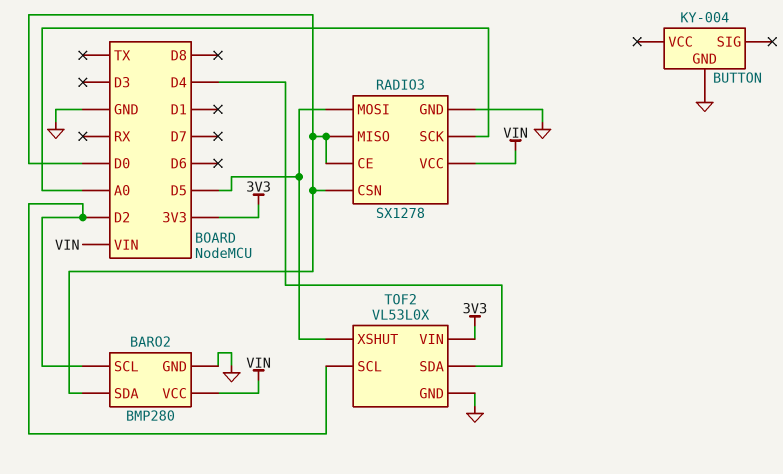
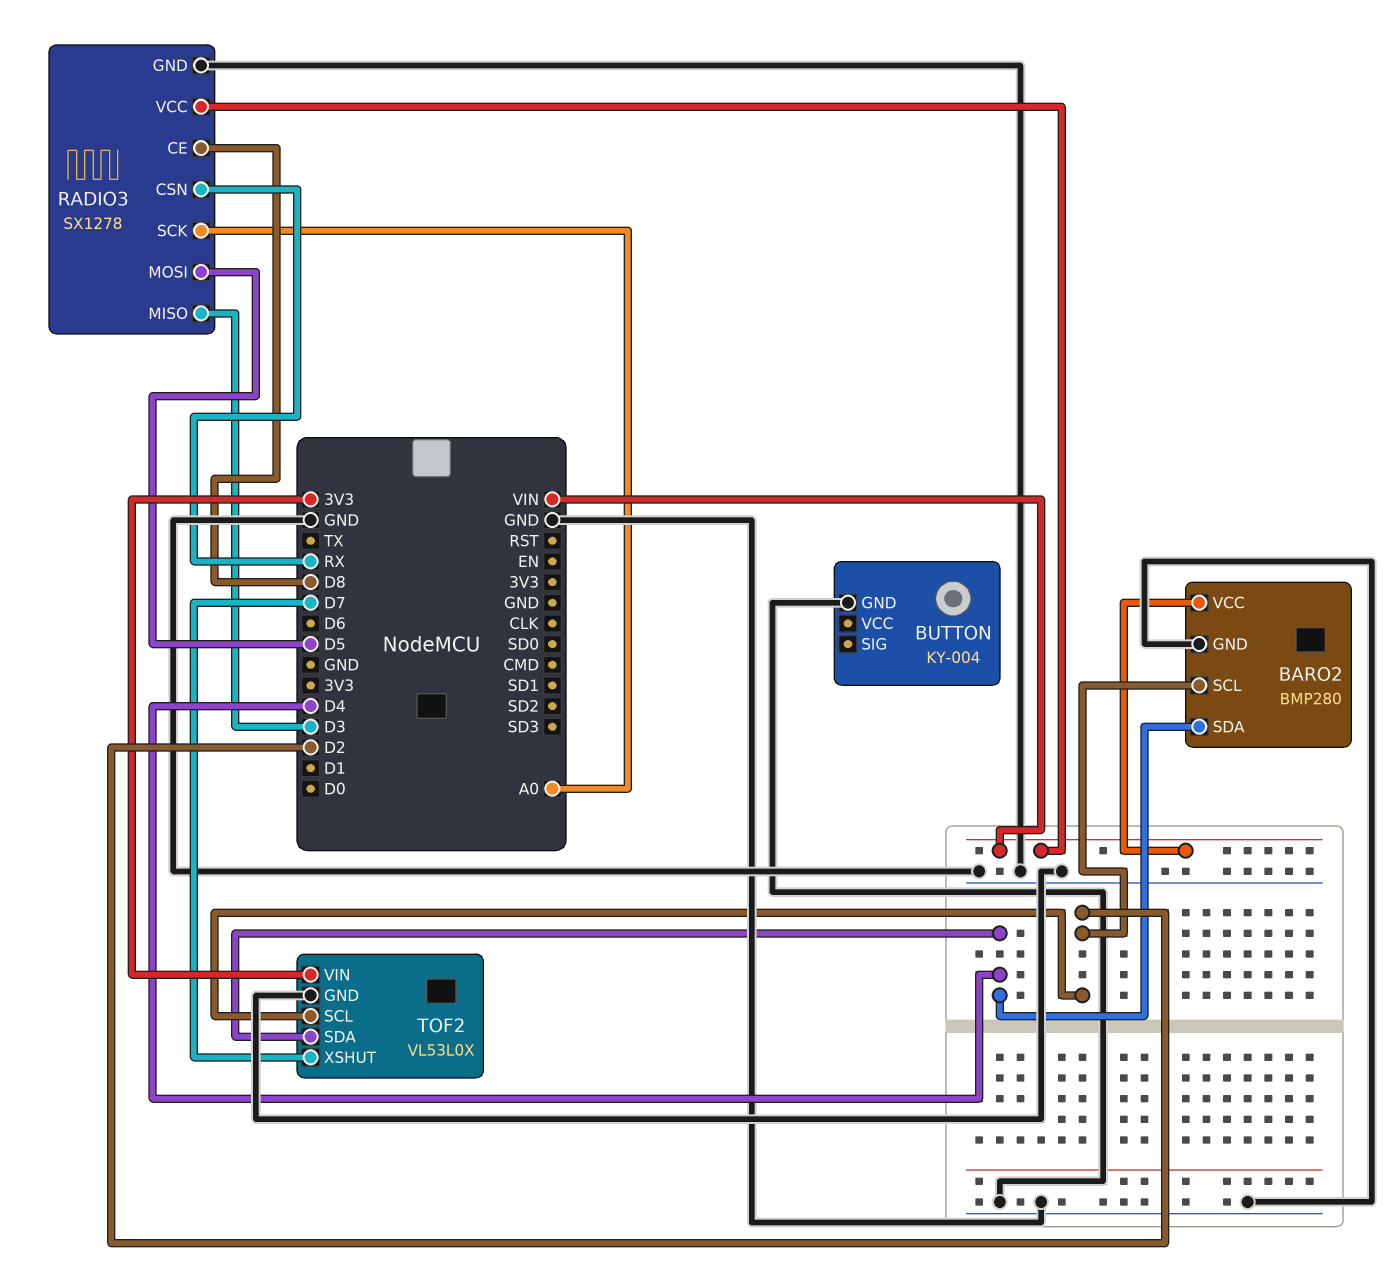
BARO2 pin SDA: D0 -> D4
RADIO3 pin CE: D0 -> D8
RADIO3 pin CSN: D0 -> RX
RADIO3 pin MISO: D0 -> D3
TOF2 pin XSHUT: D5 -> D7

